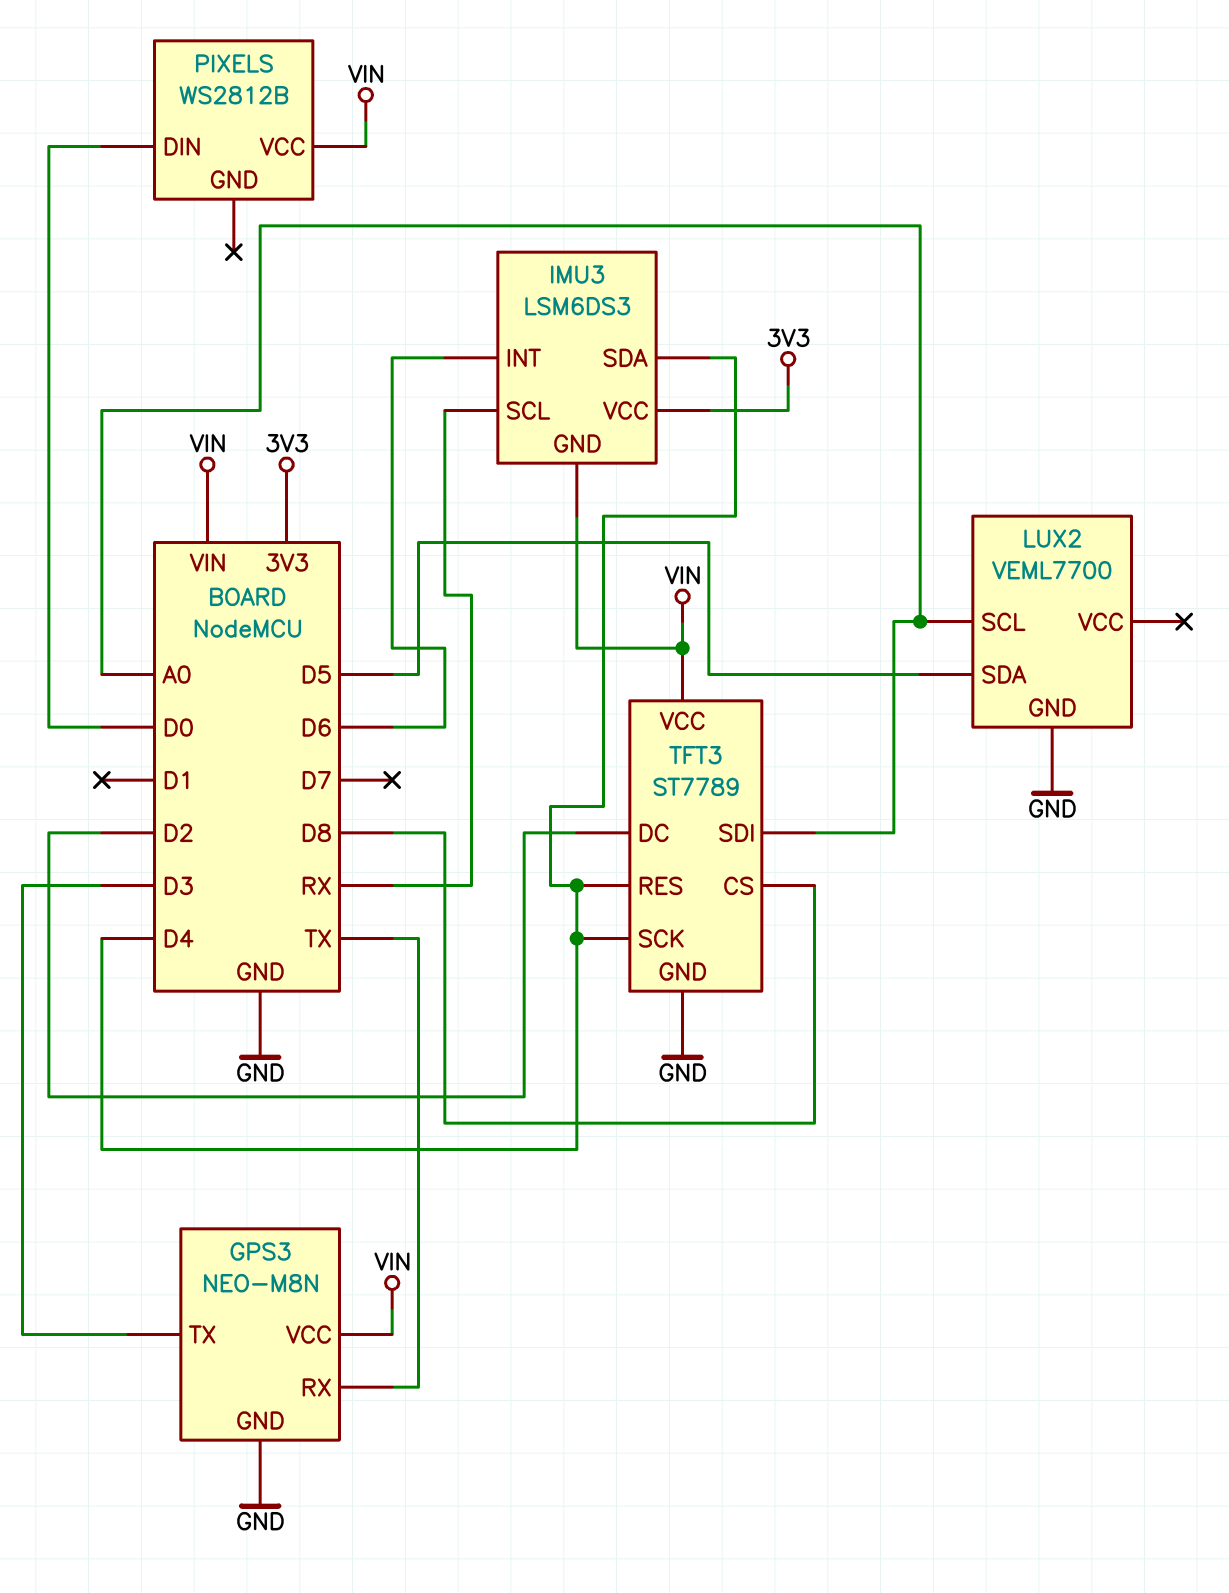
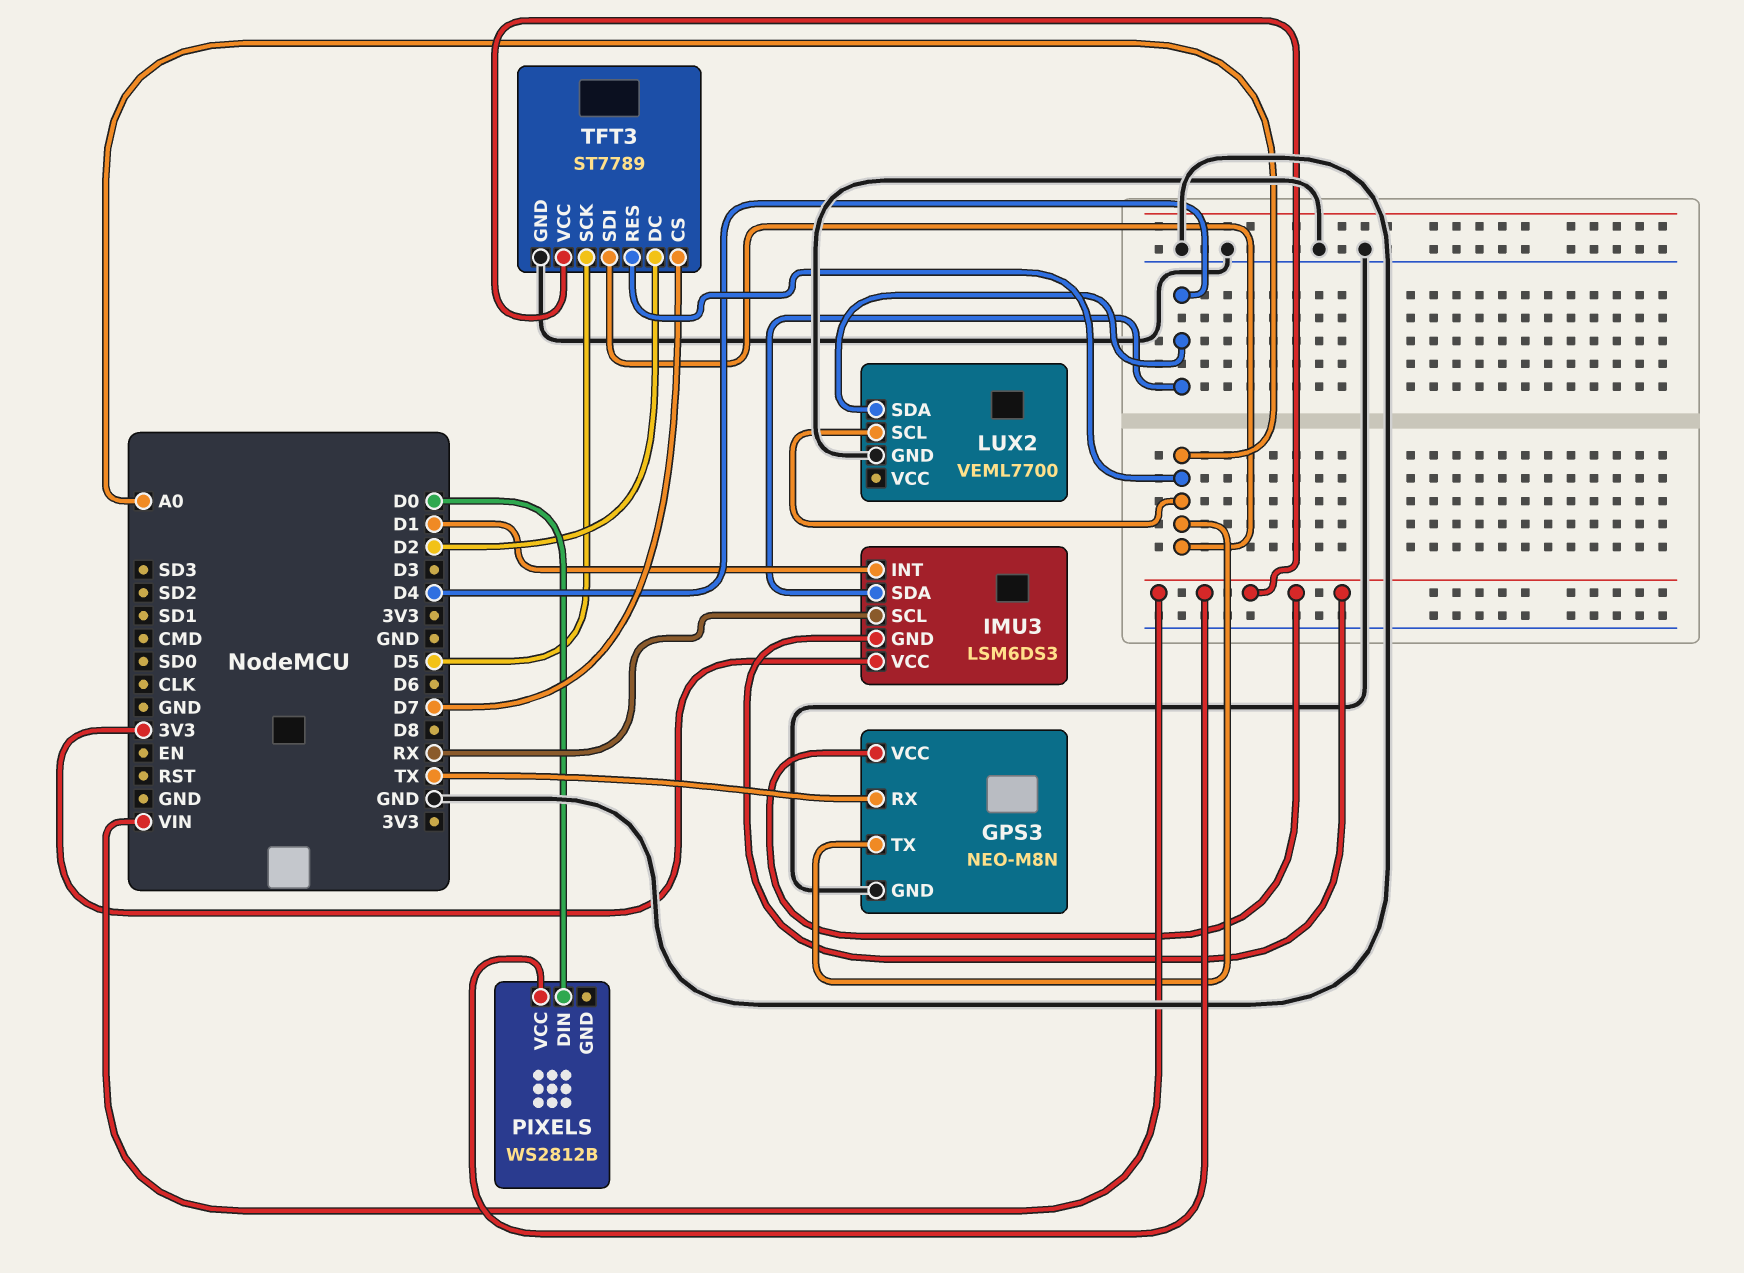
GPS3 pin TX: D3 -> A0
IMU3 pin INT: D6 -> D1
LUX2 pin SDA: D5 -> D4
TFT3 pin CS: D8 -> D7
TFT3 pin RES: D4 -> A0
TFT3 pin SCK: D4 -> D5

